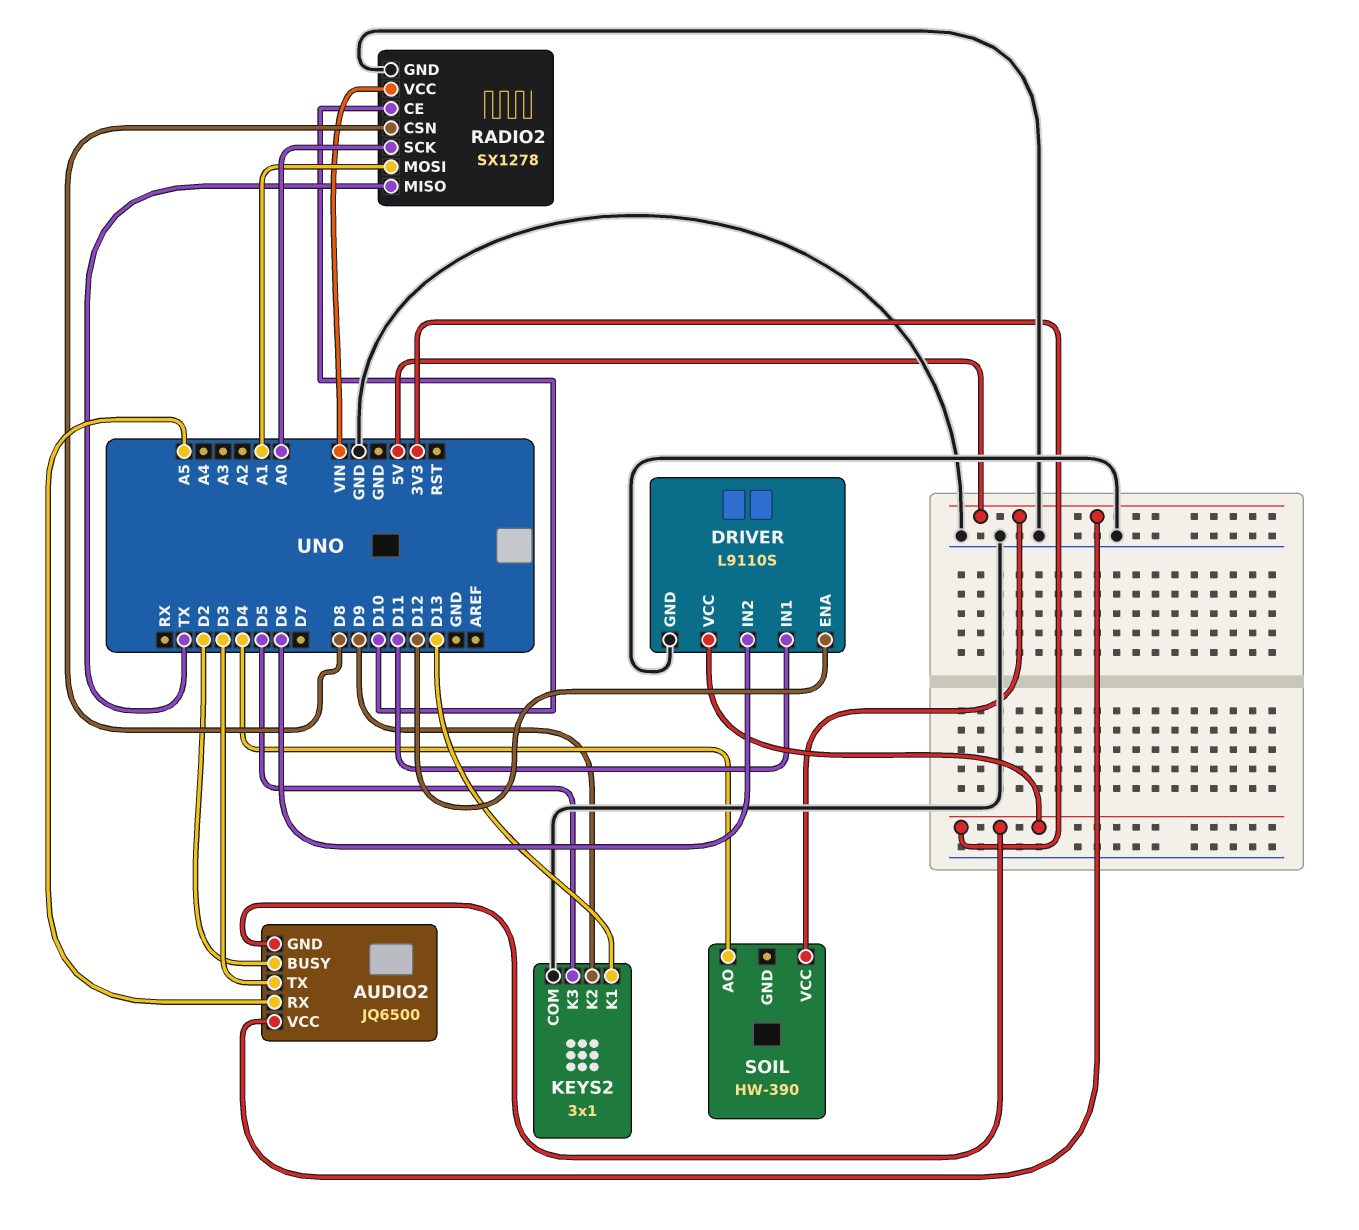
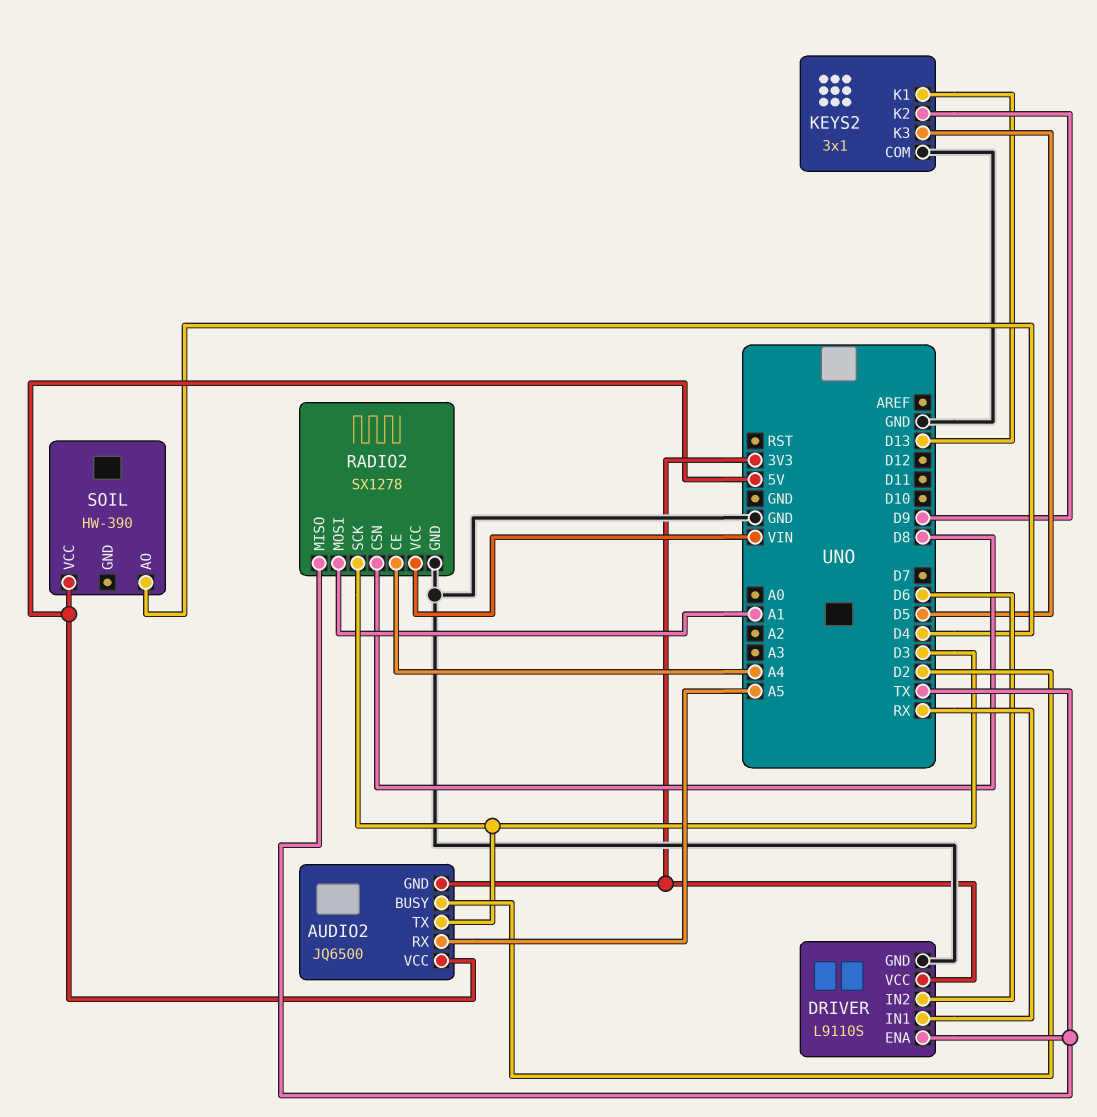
DRIVER pin ENA: D12 -> TX
DRIVER pin IN1: D11 -> RX
RADIO2 pin CE: D10 -> A4
RADIO2 pin SCK: A0 -> D3

